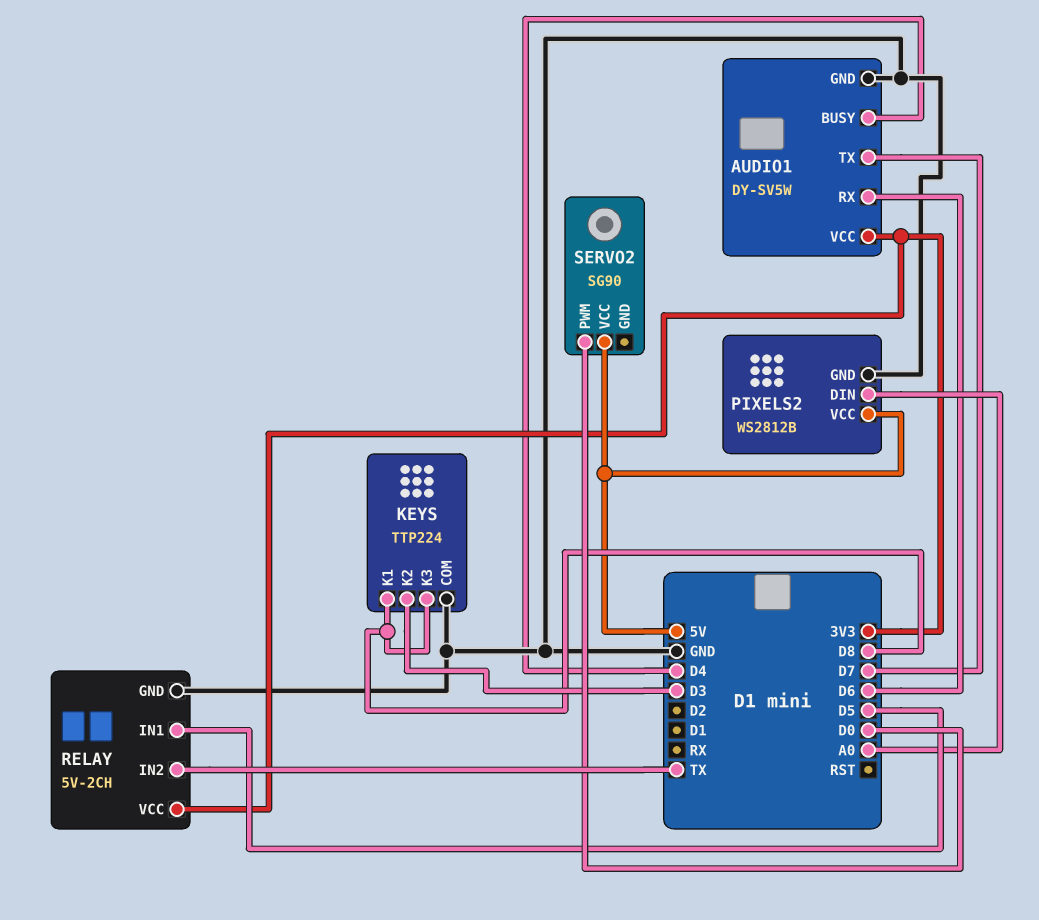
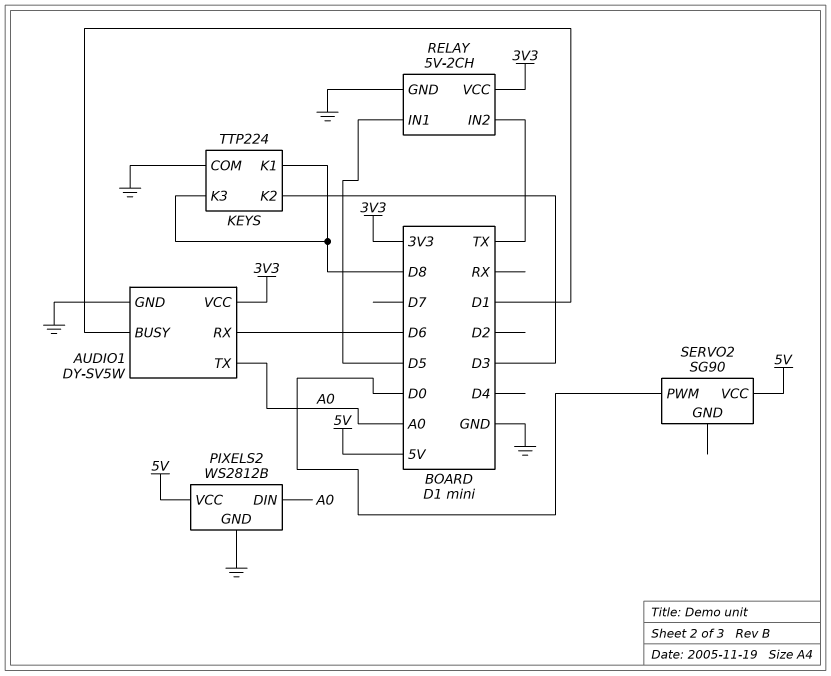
AUDIO1 pin BUSY: D4 -> D1
AUDIO1 pin TX: D7 -> A0

